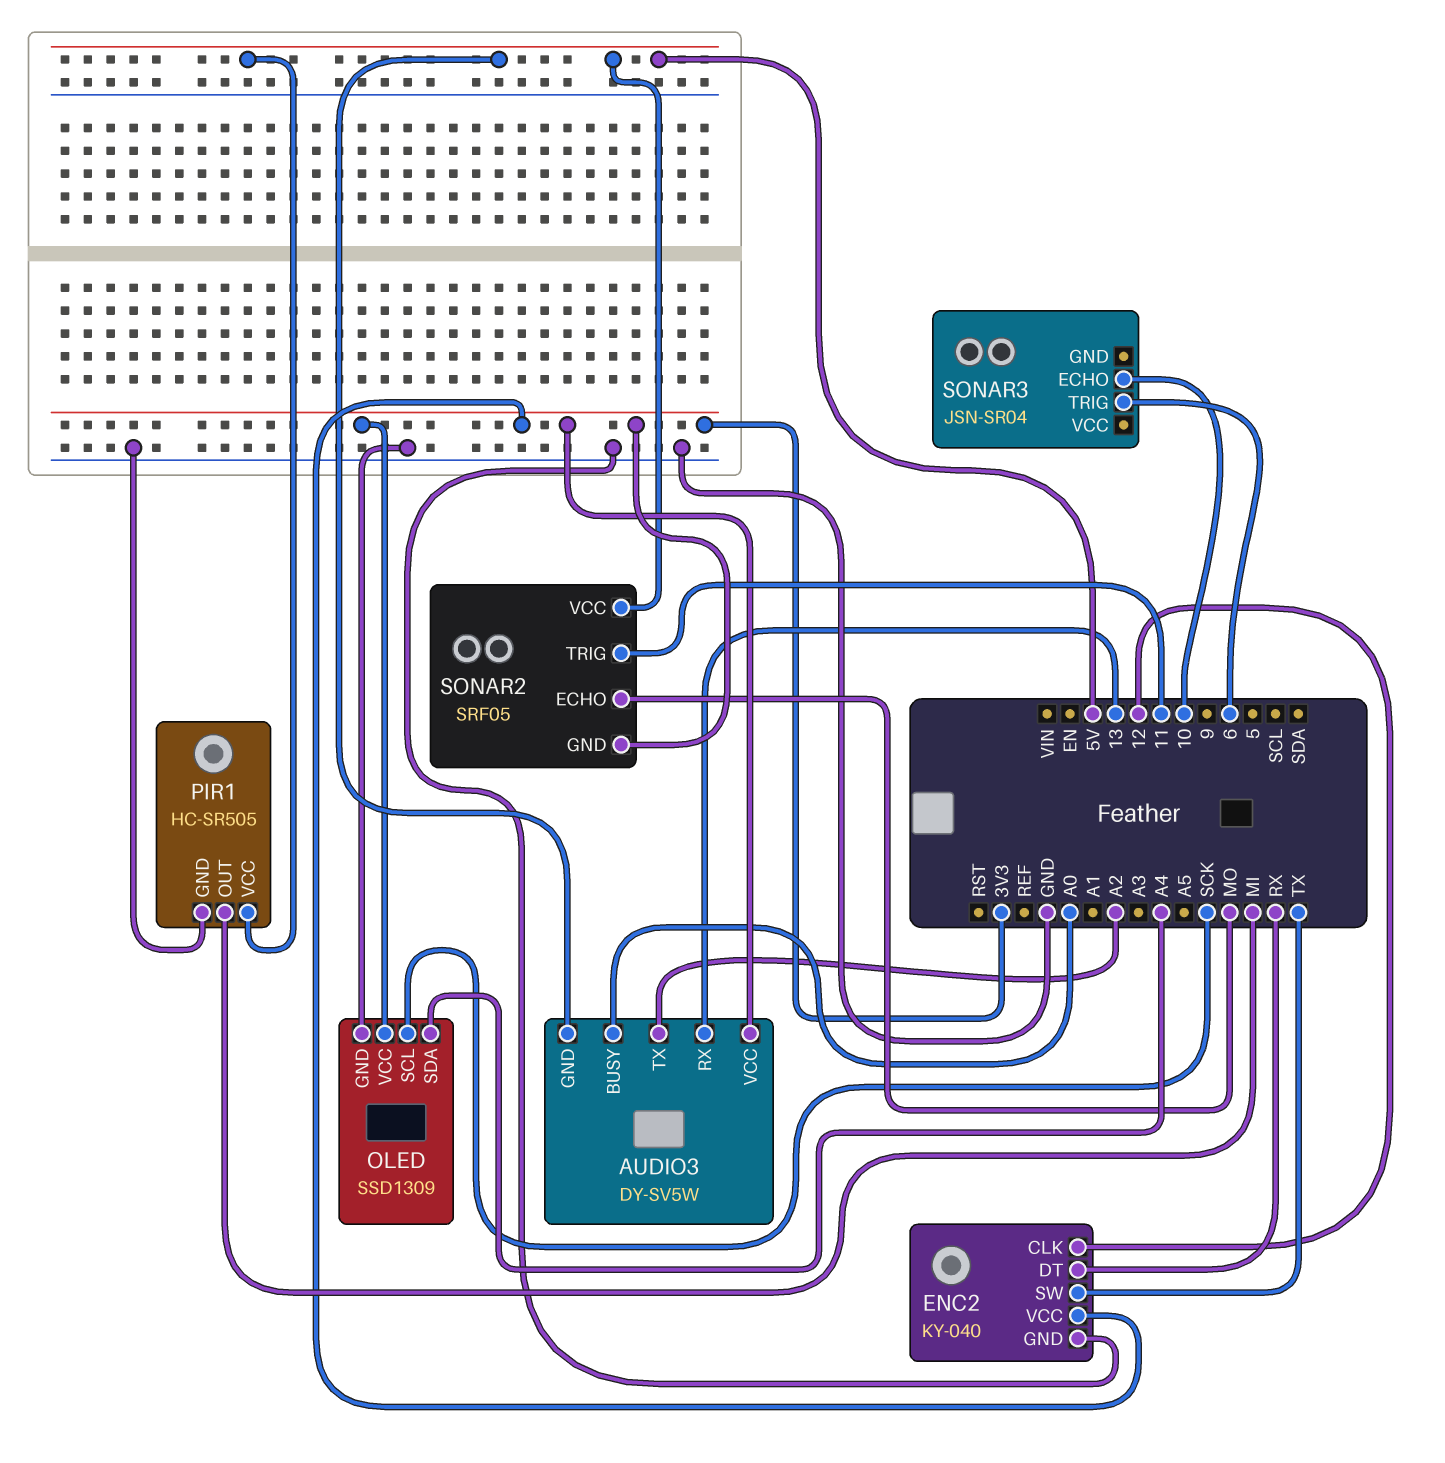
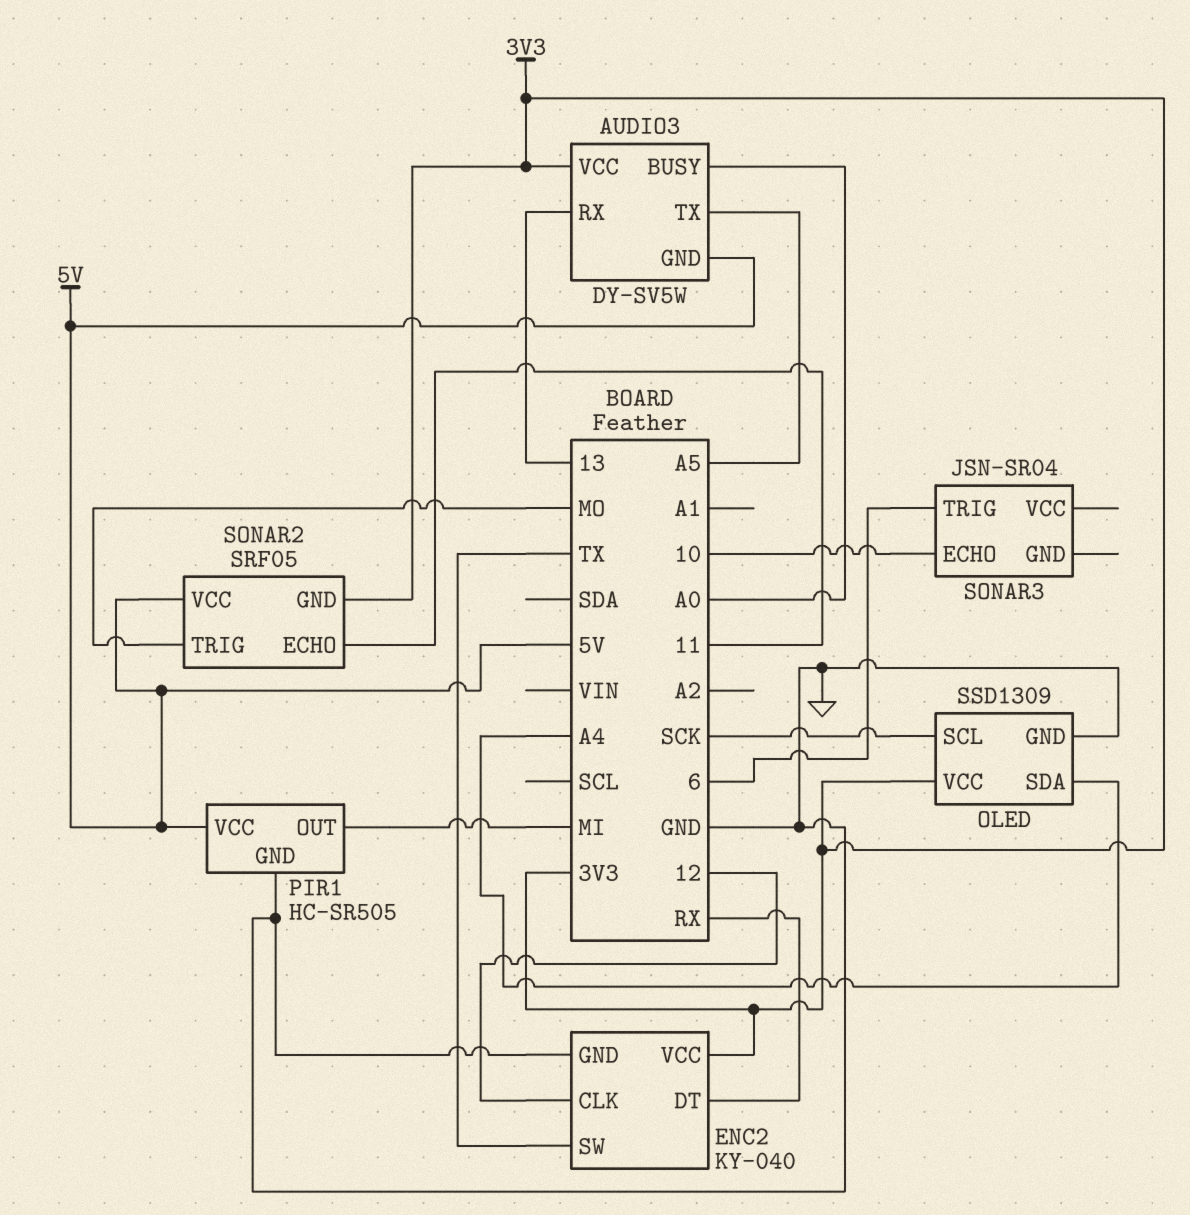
AUDIO3 pin TX: A2 -> A5
SONAR2 pin ECHO: MO -> 11
SONAR2 pin TRIG: 11 -> MO

